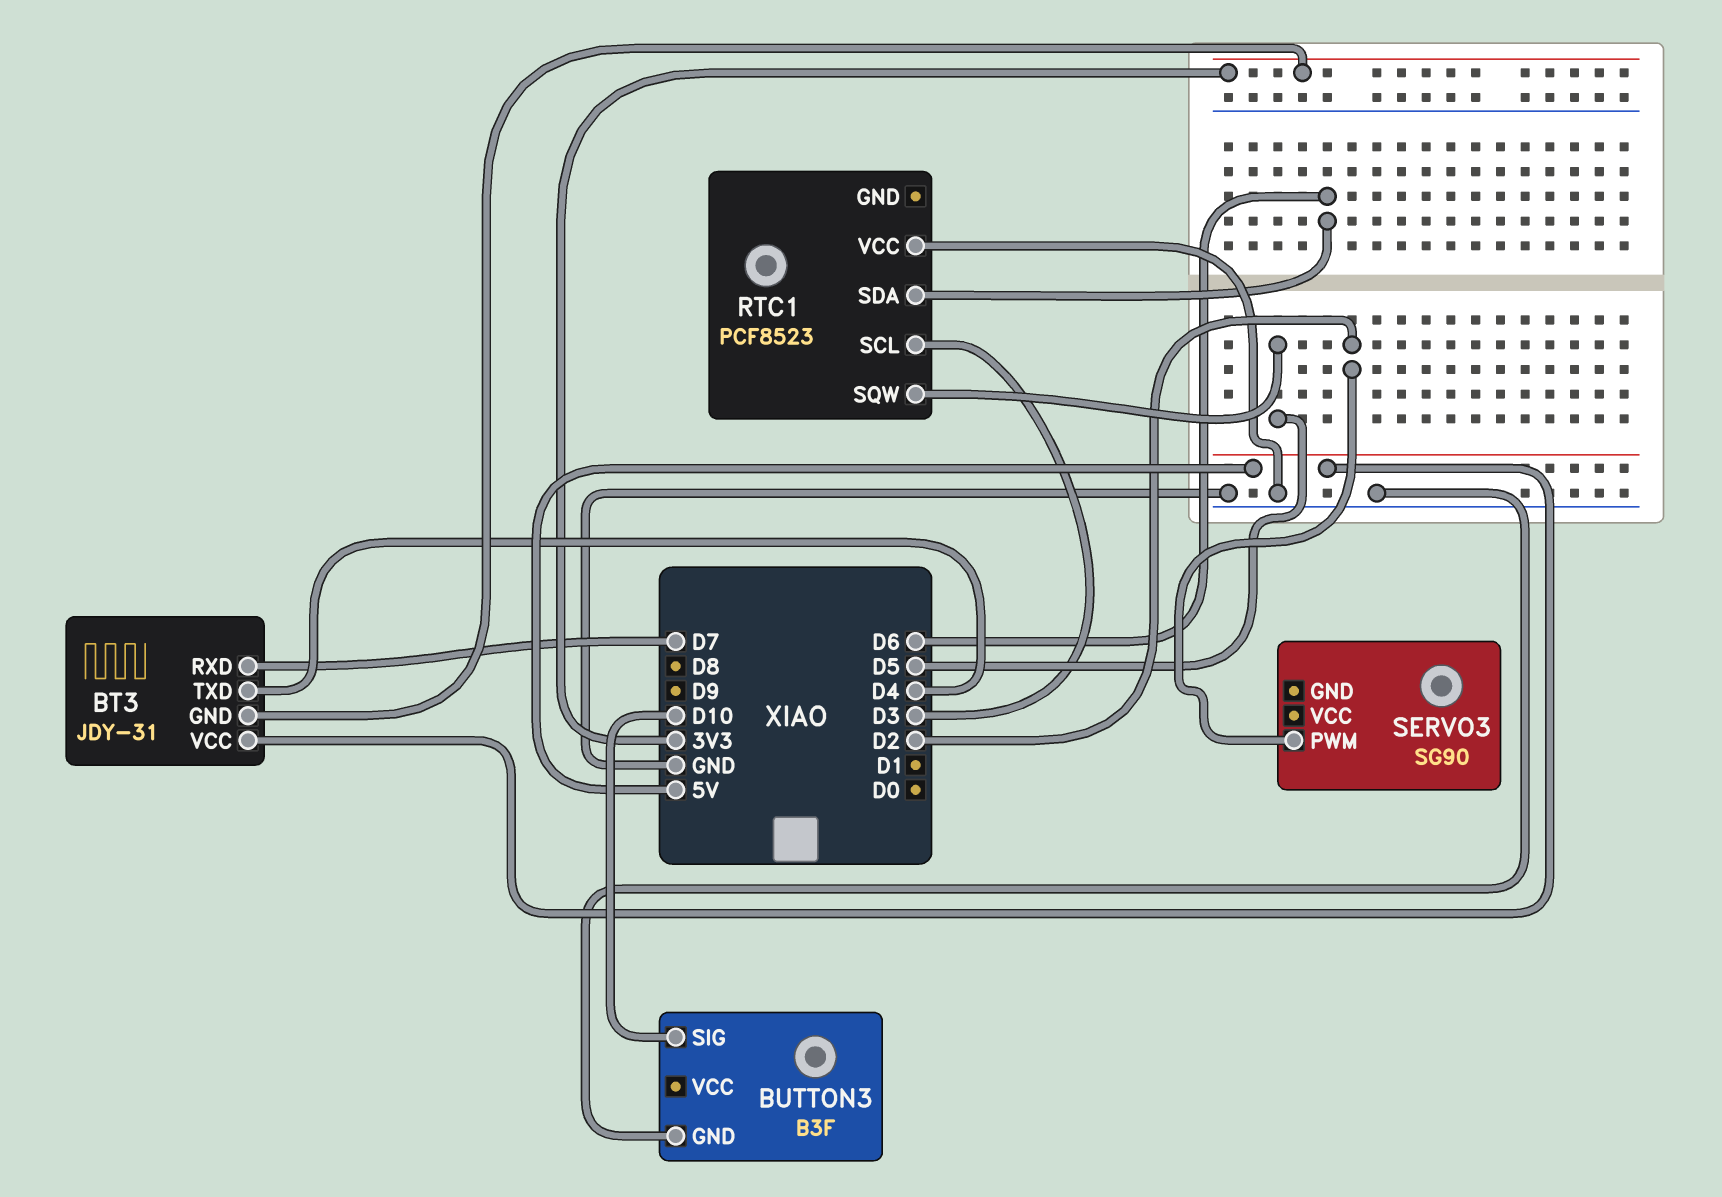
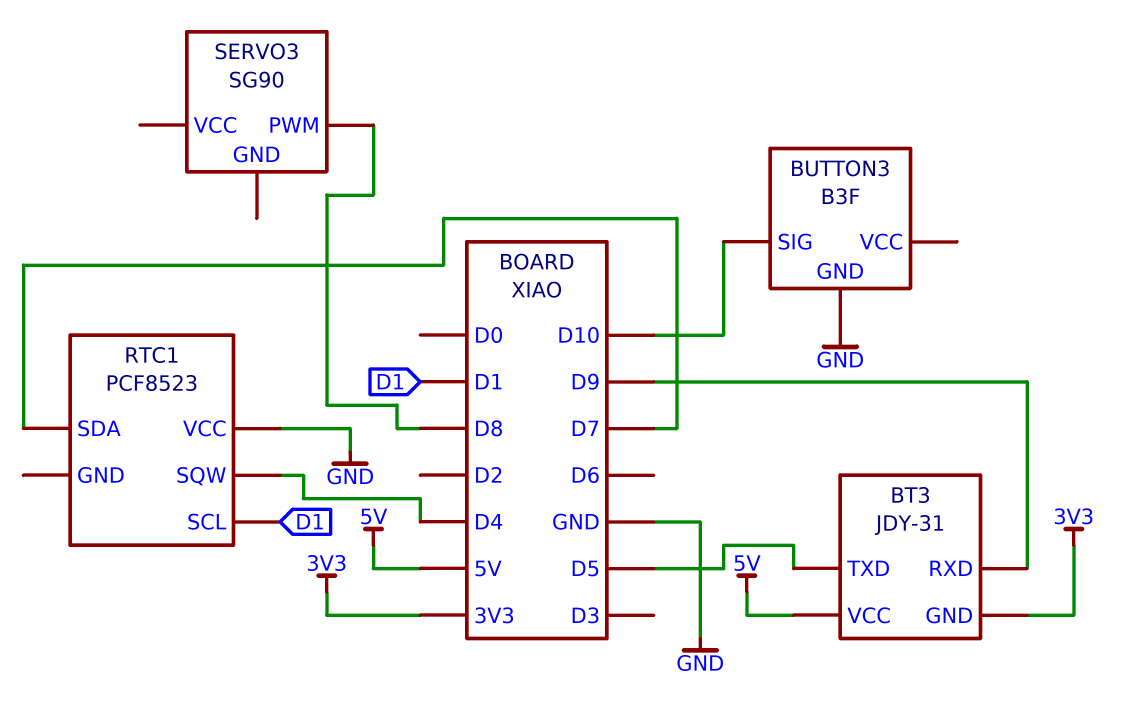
BT3 pin RXD: D7 -> D9
BT3 pin TXD: D4 -> D5
RTC1 pin SCL: D3 -> D1
RTC1 pin SDA: D6 -> D7
RTC1 pin SQW: D5 -> D4
SERVO3 pin PWM: D2 -> D8

